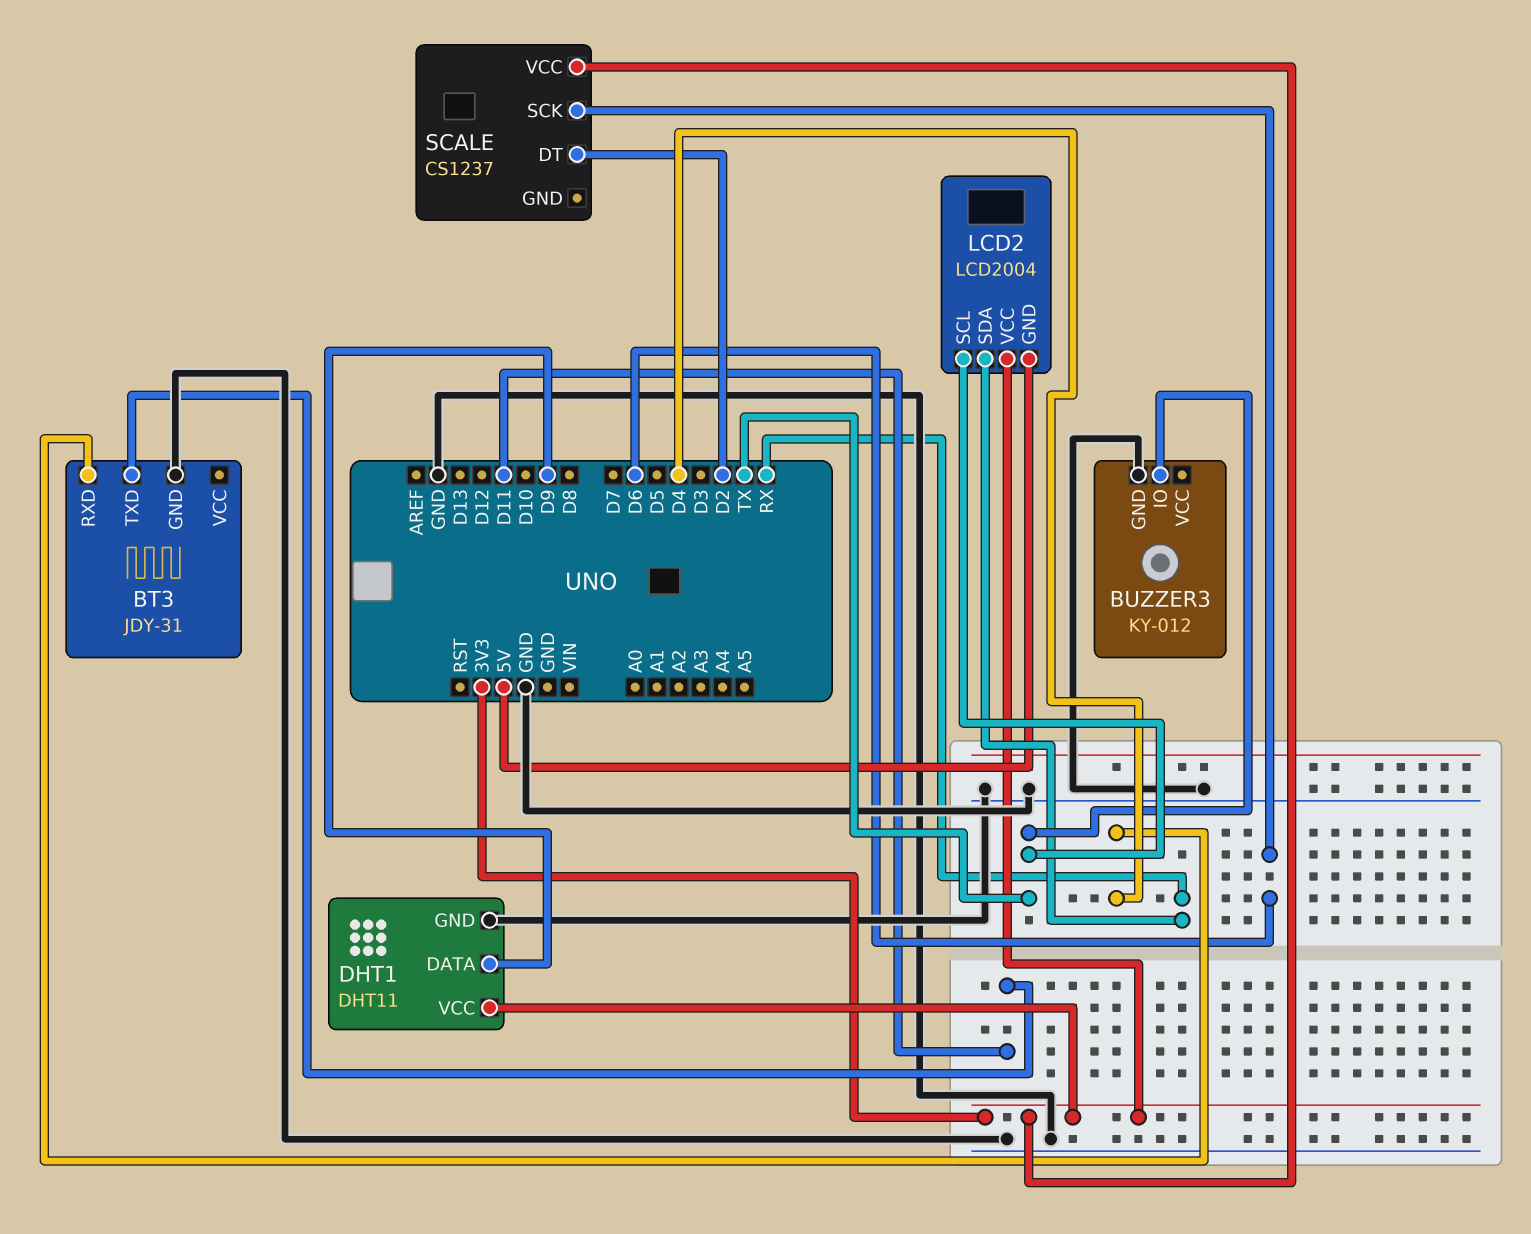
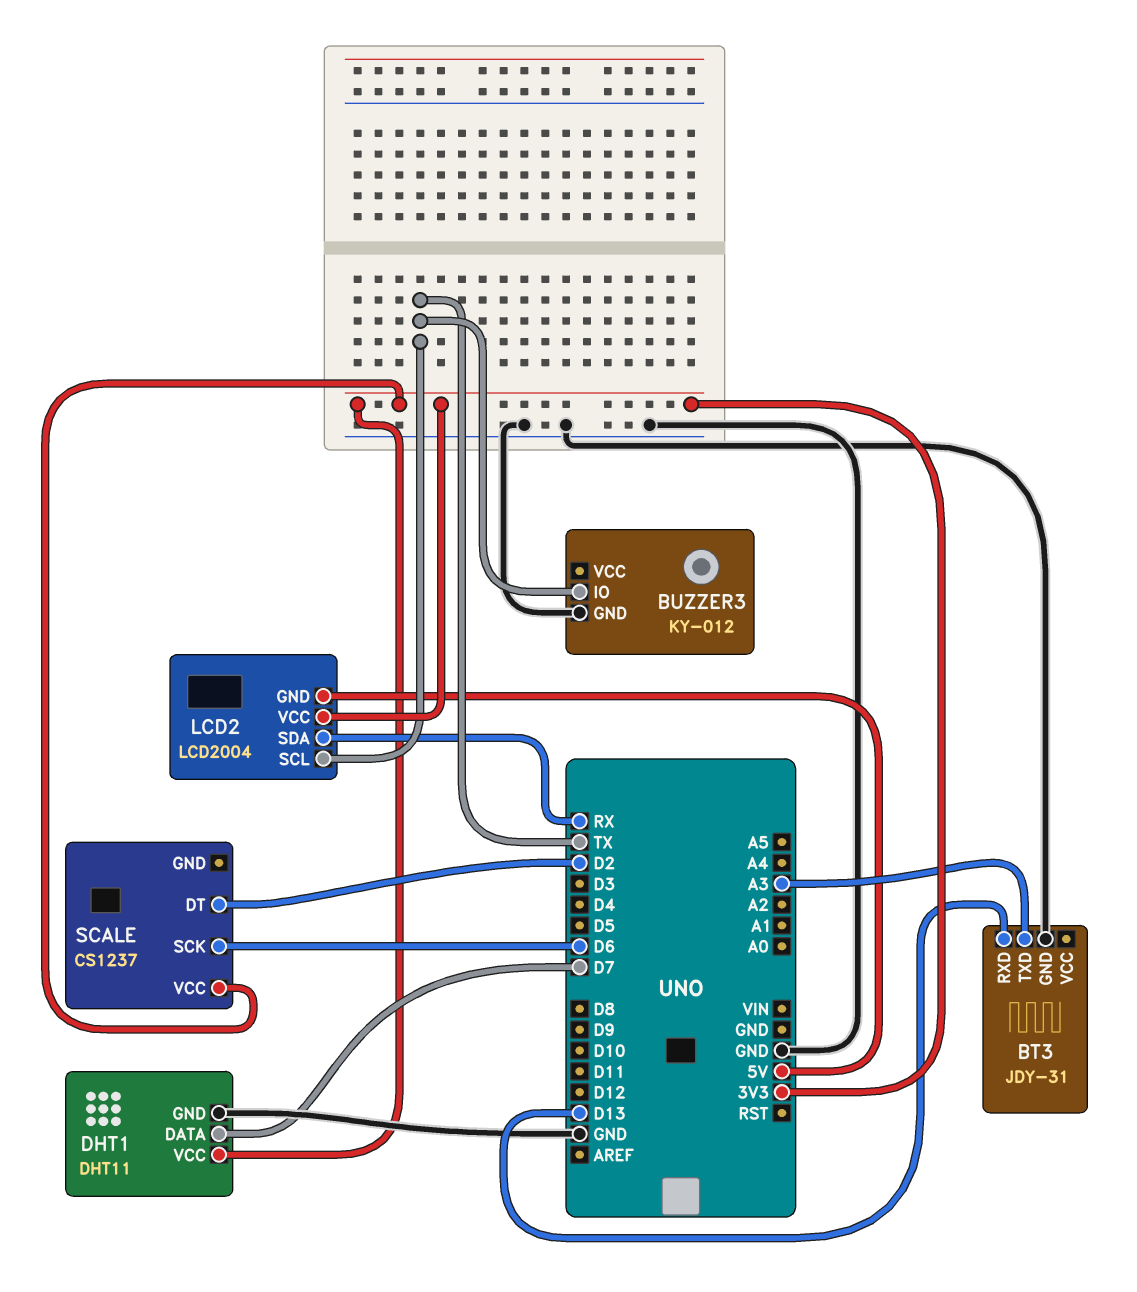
BT3 pin RXD: D4 -> D13
BT3 pin TXD: D11 -> A3
DHT1 pin DATA: D9 -> D7

